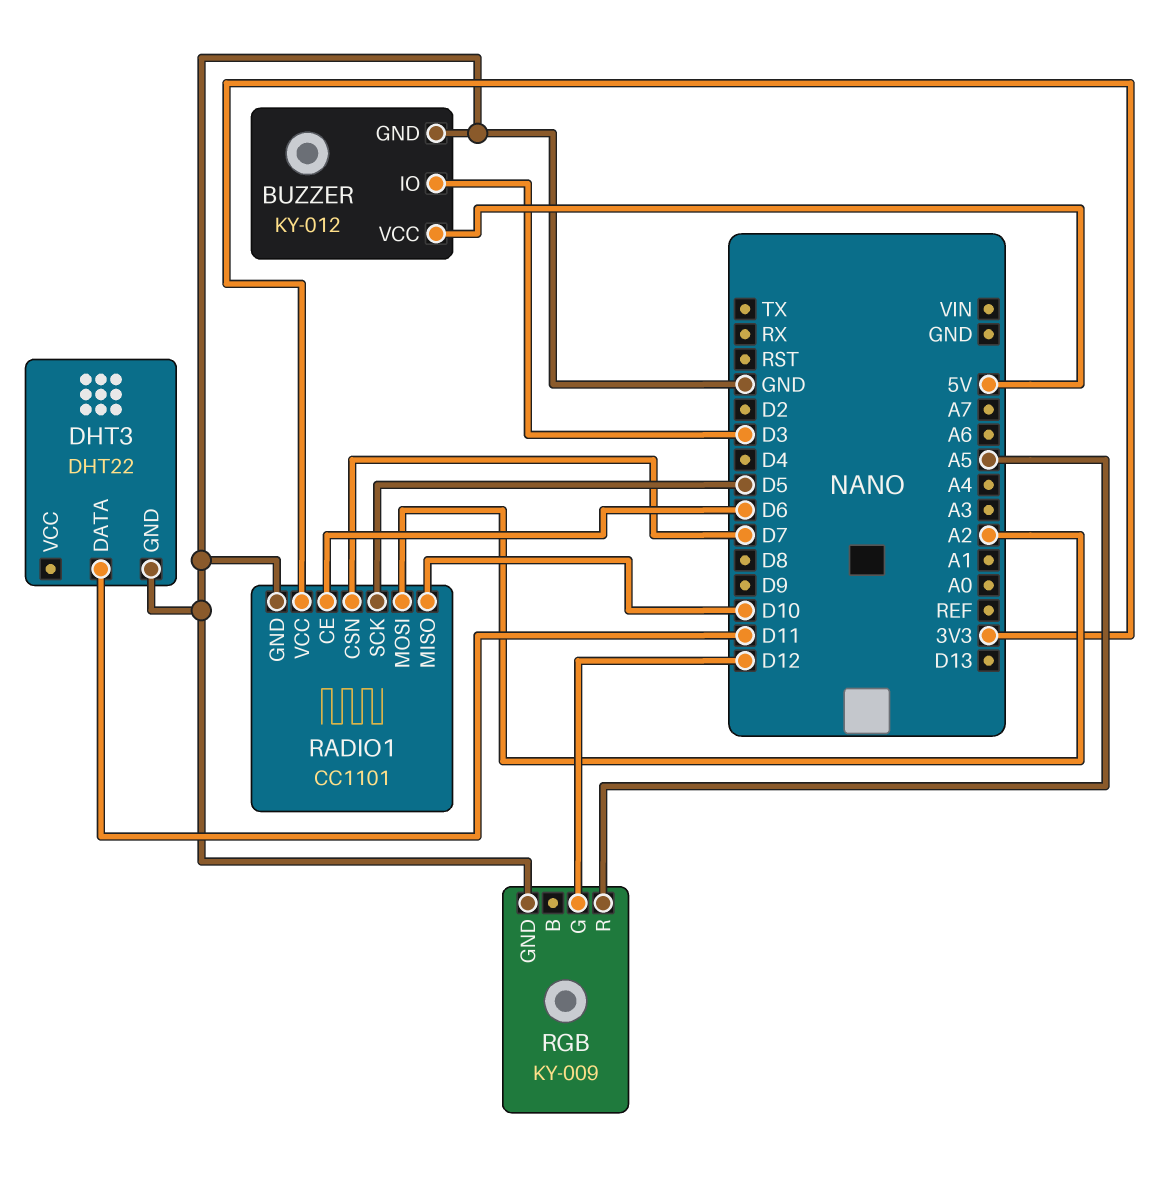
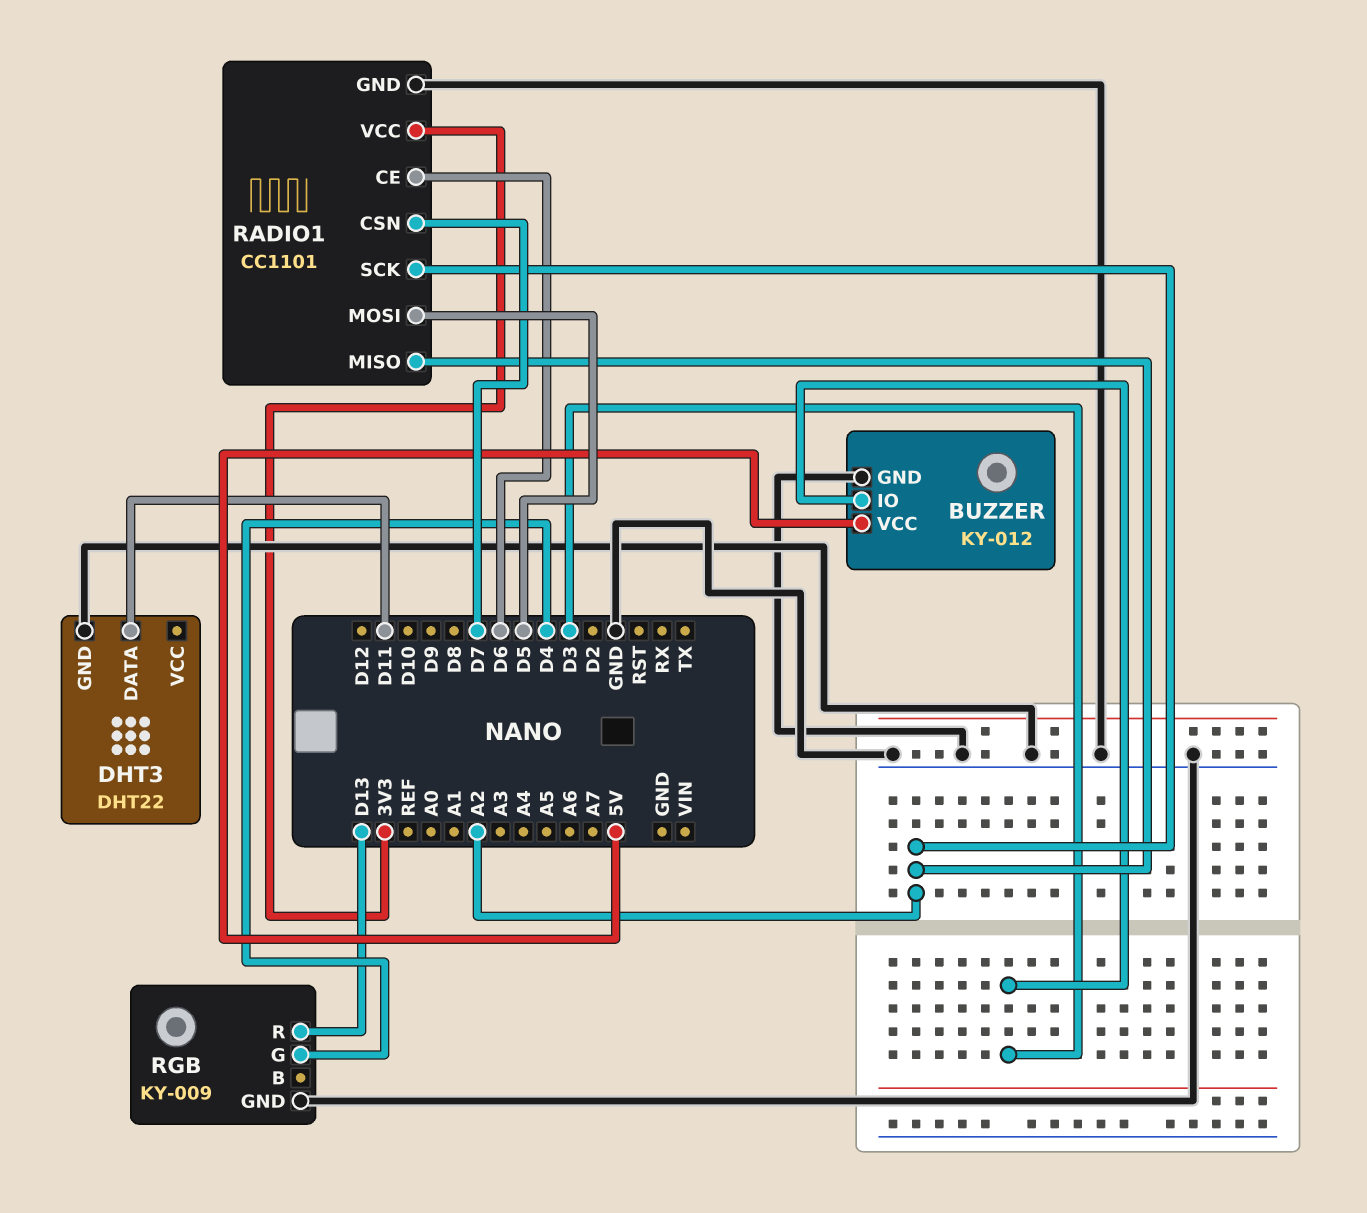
RADIO1 pin MISO: D10 -> A2
RADIO1 pin MOSI: A2 -> D5
RADIO1 pin SCK: D5 -> A2
RGB pin G: D12 -> D4
RGB pin R: A5 -> D13

